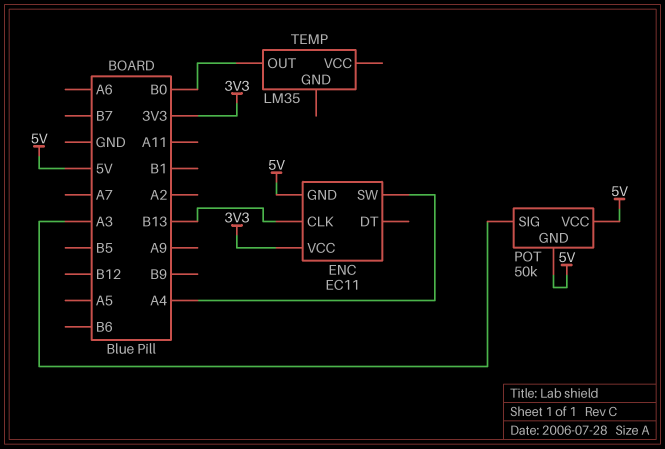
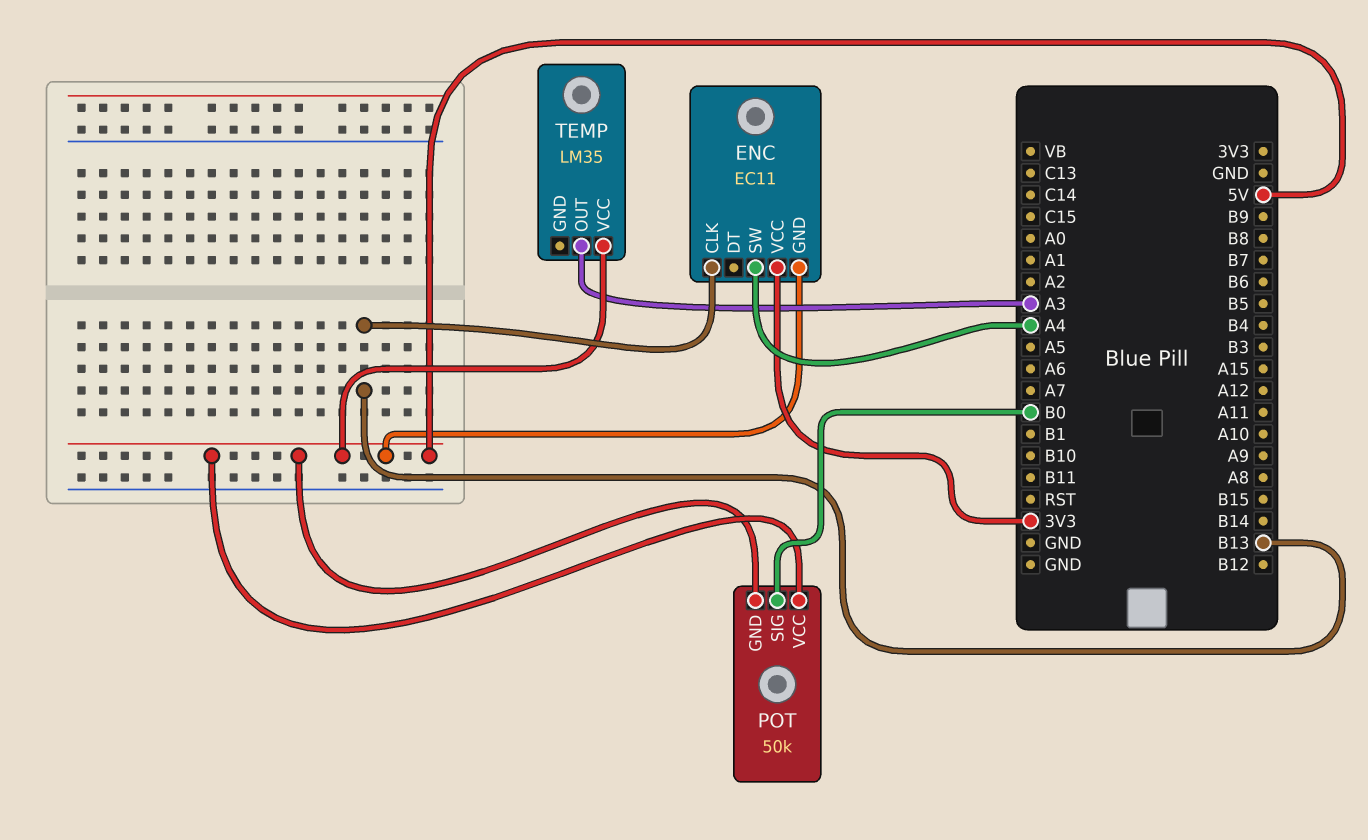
POT pin SIG: A3 -> B0
TEMP pin OUT: B0 -> A3
TEMP pin VCC: none -> 5V

